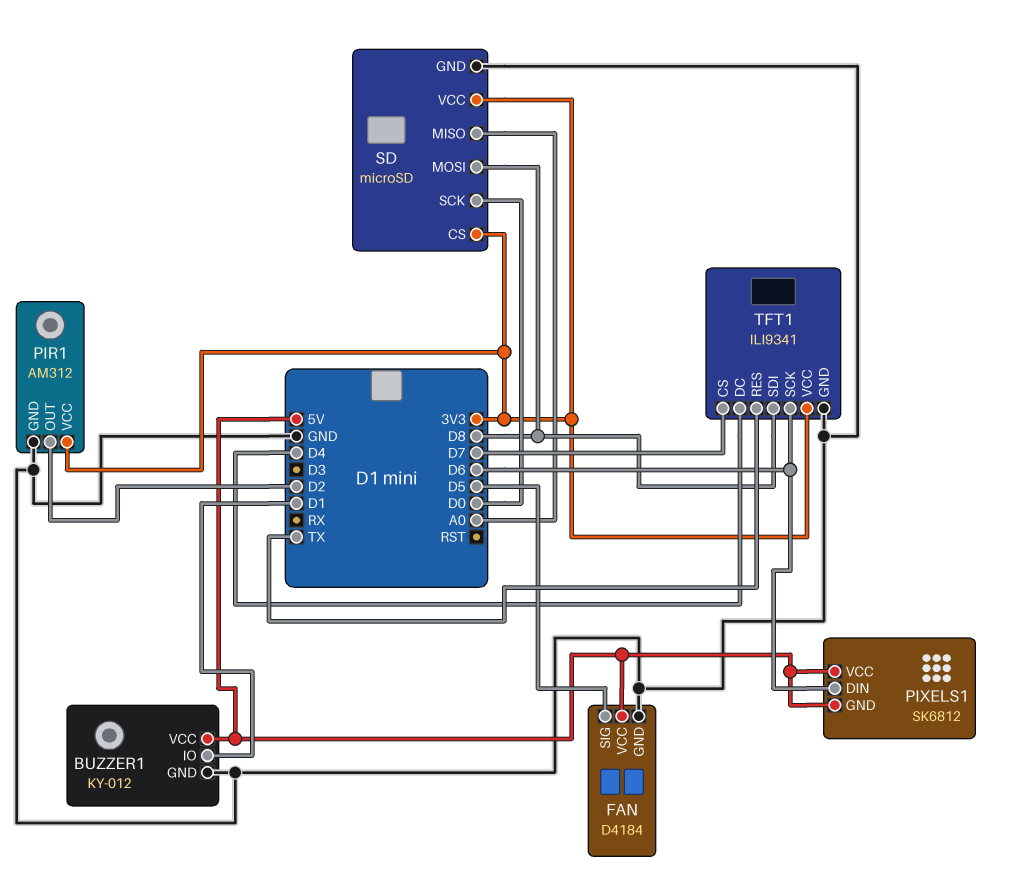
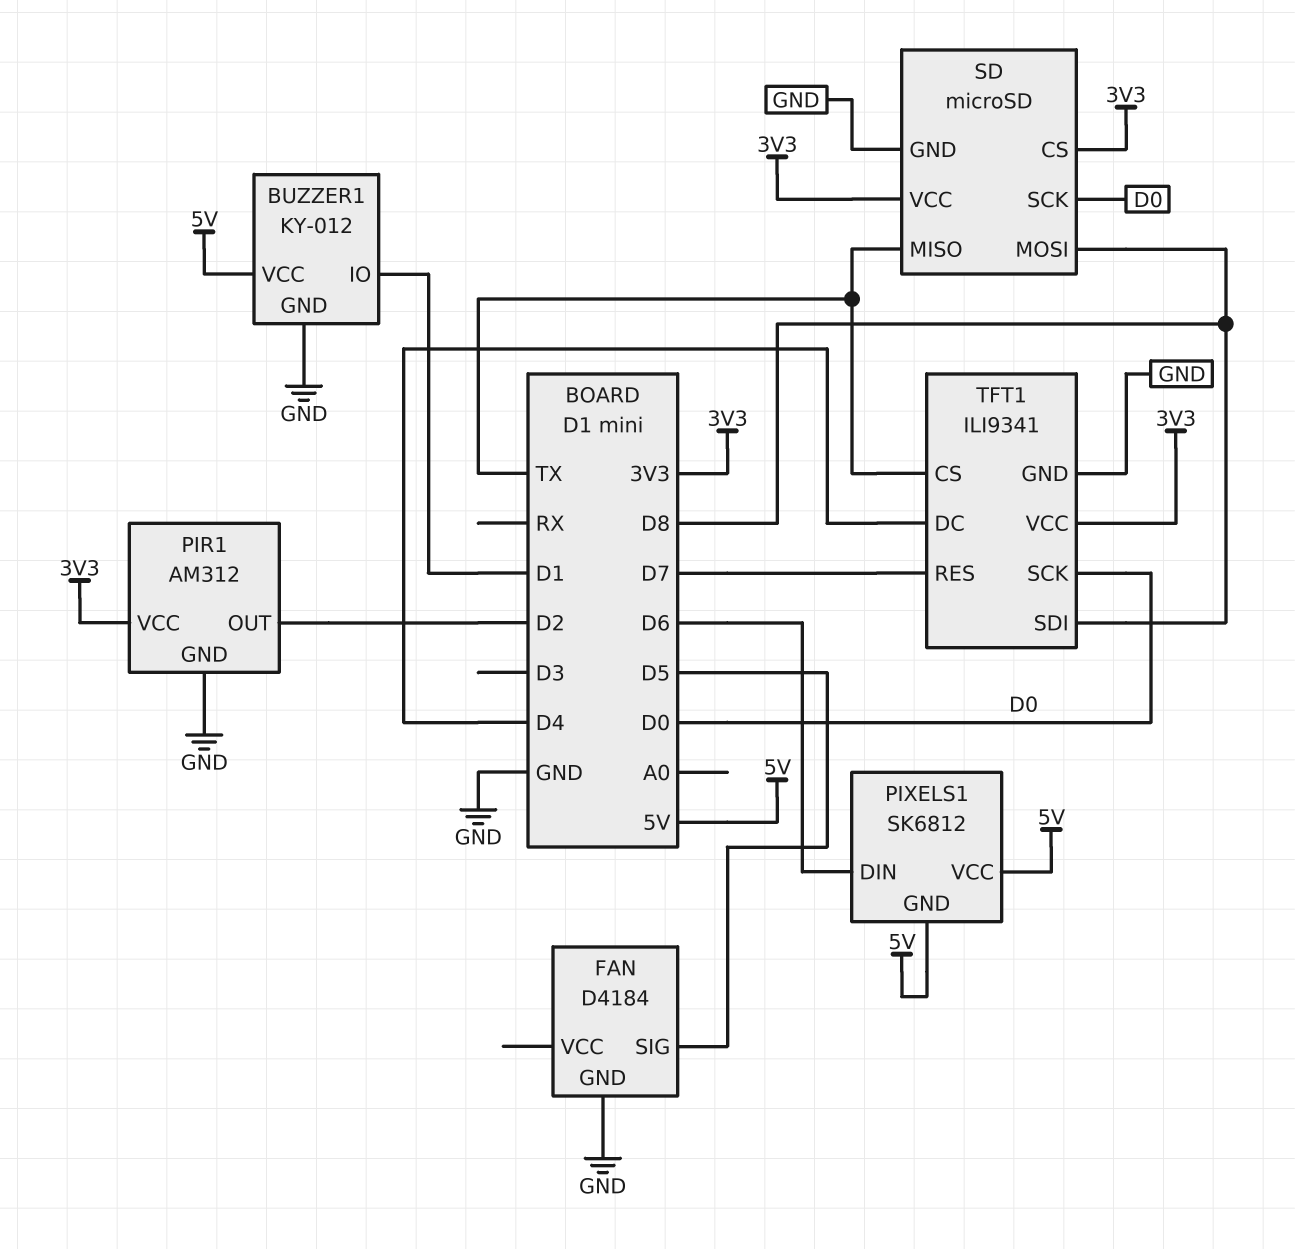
FAN pin VCC: 5V -> none
SD pin MISO: A0 -> TX
TFT1 pin CS: D7 -> TX
TFT1 pin RES: TX -> D7
TFT1 pin SCK: D6 -> D0

